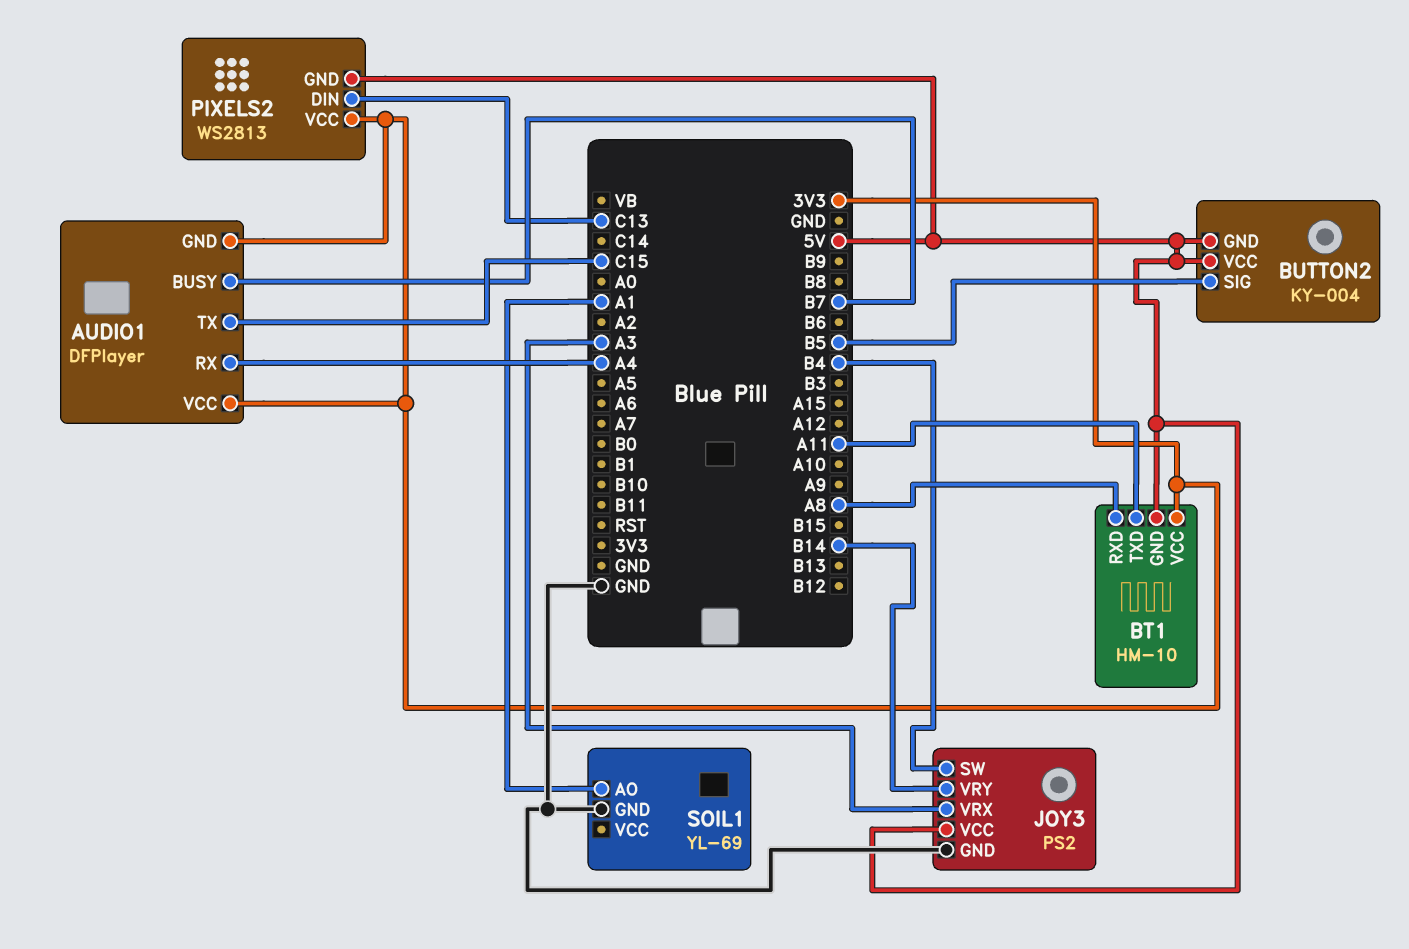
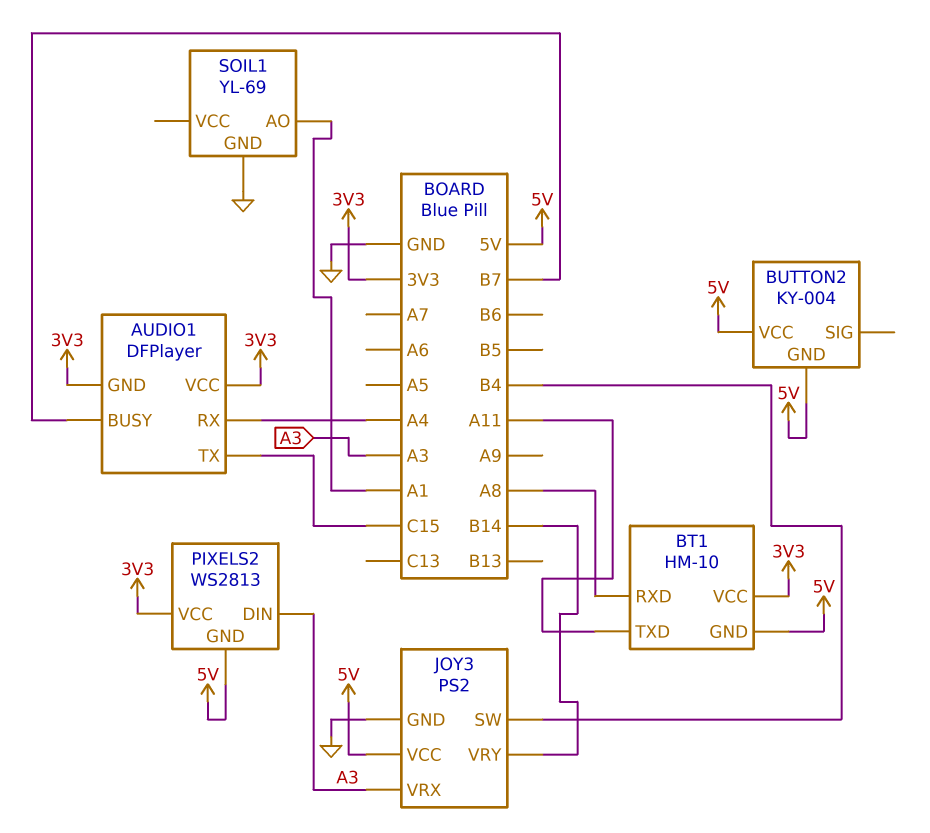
BUTTON2 pin SIG: B5 -> none
PIXELS2 pin DIN: C13 -> A3

